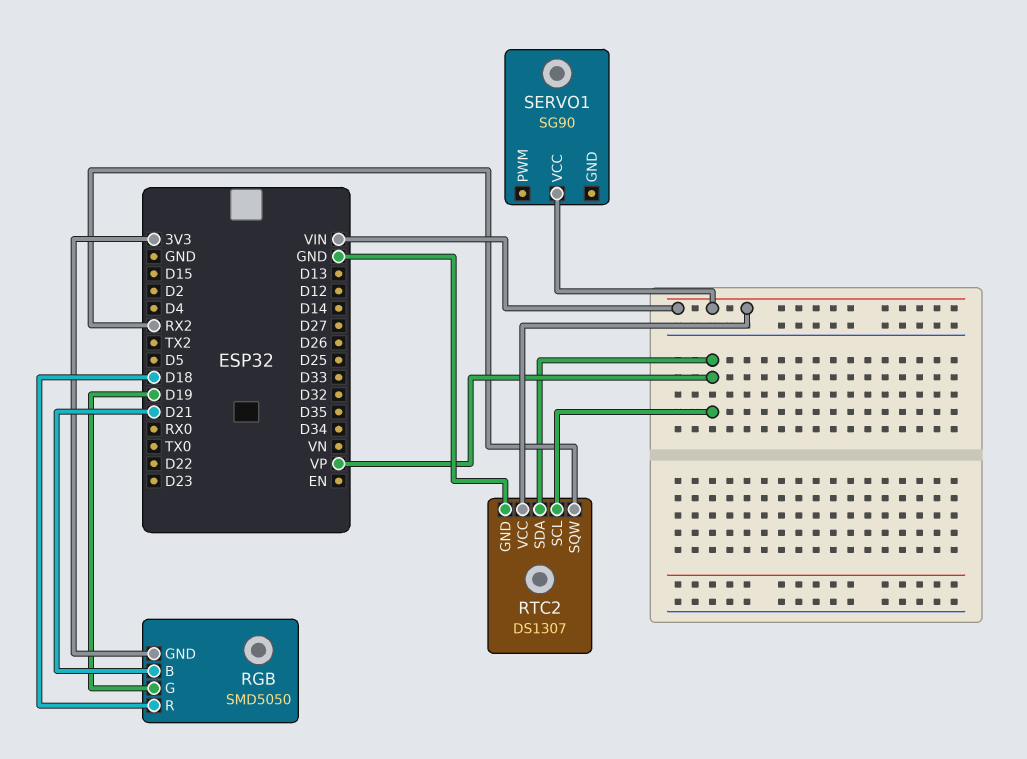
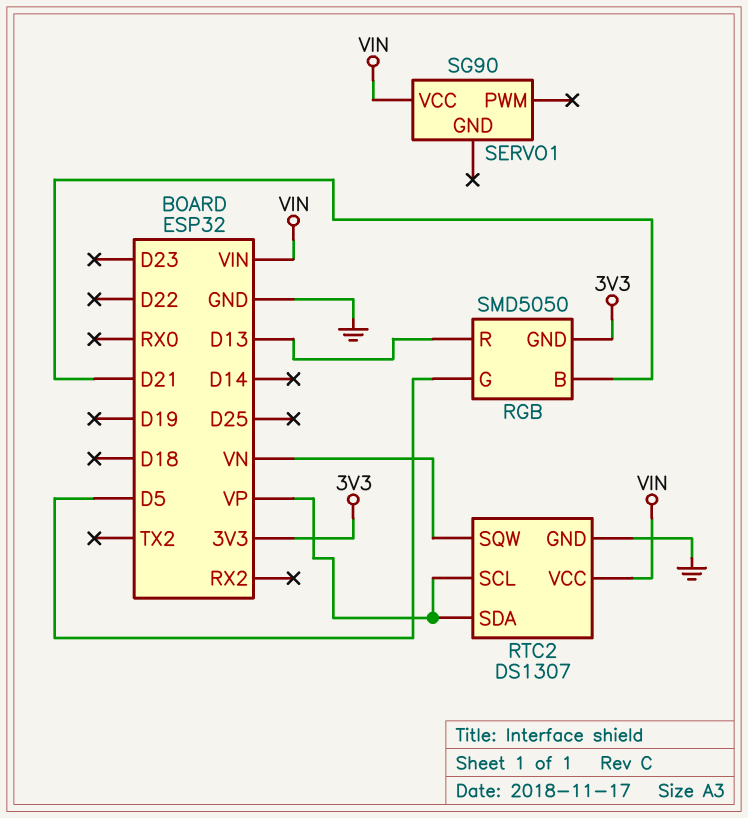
RGB pin G: D19 -> D5
RGB pin R: D18 -> D13
RTC2 pin SQW: RX2 -> VN

